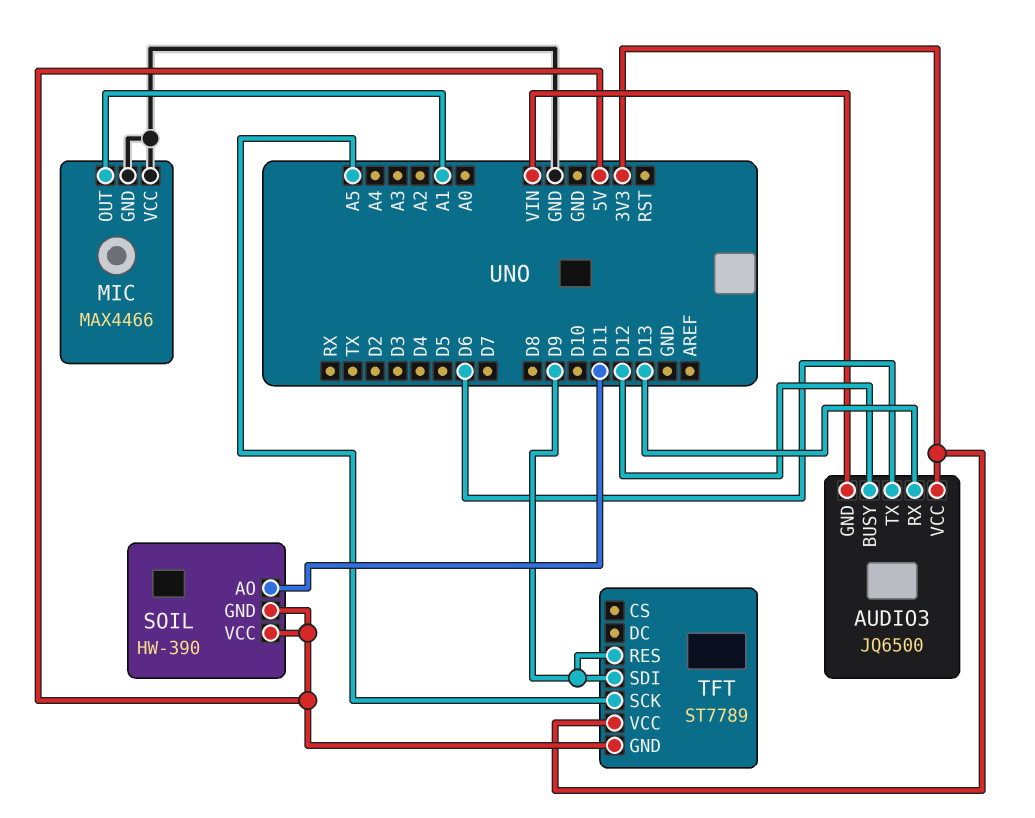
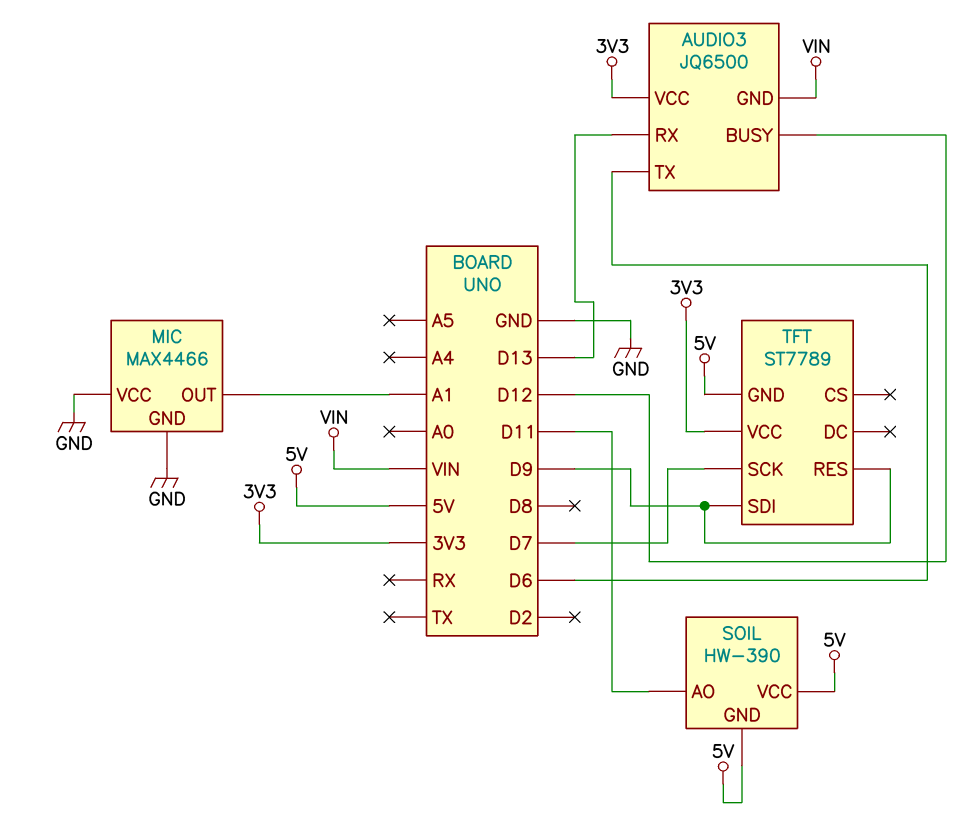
TFT pin SCK: A5 -> D7

